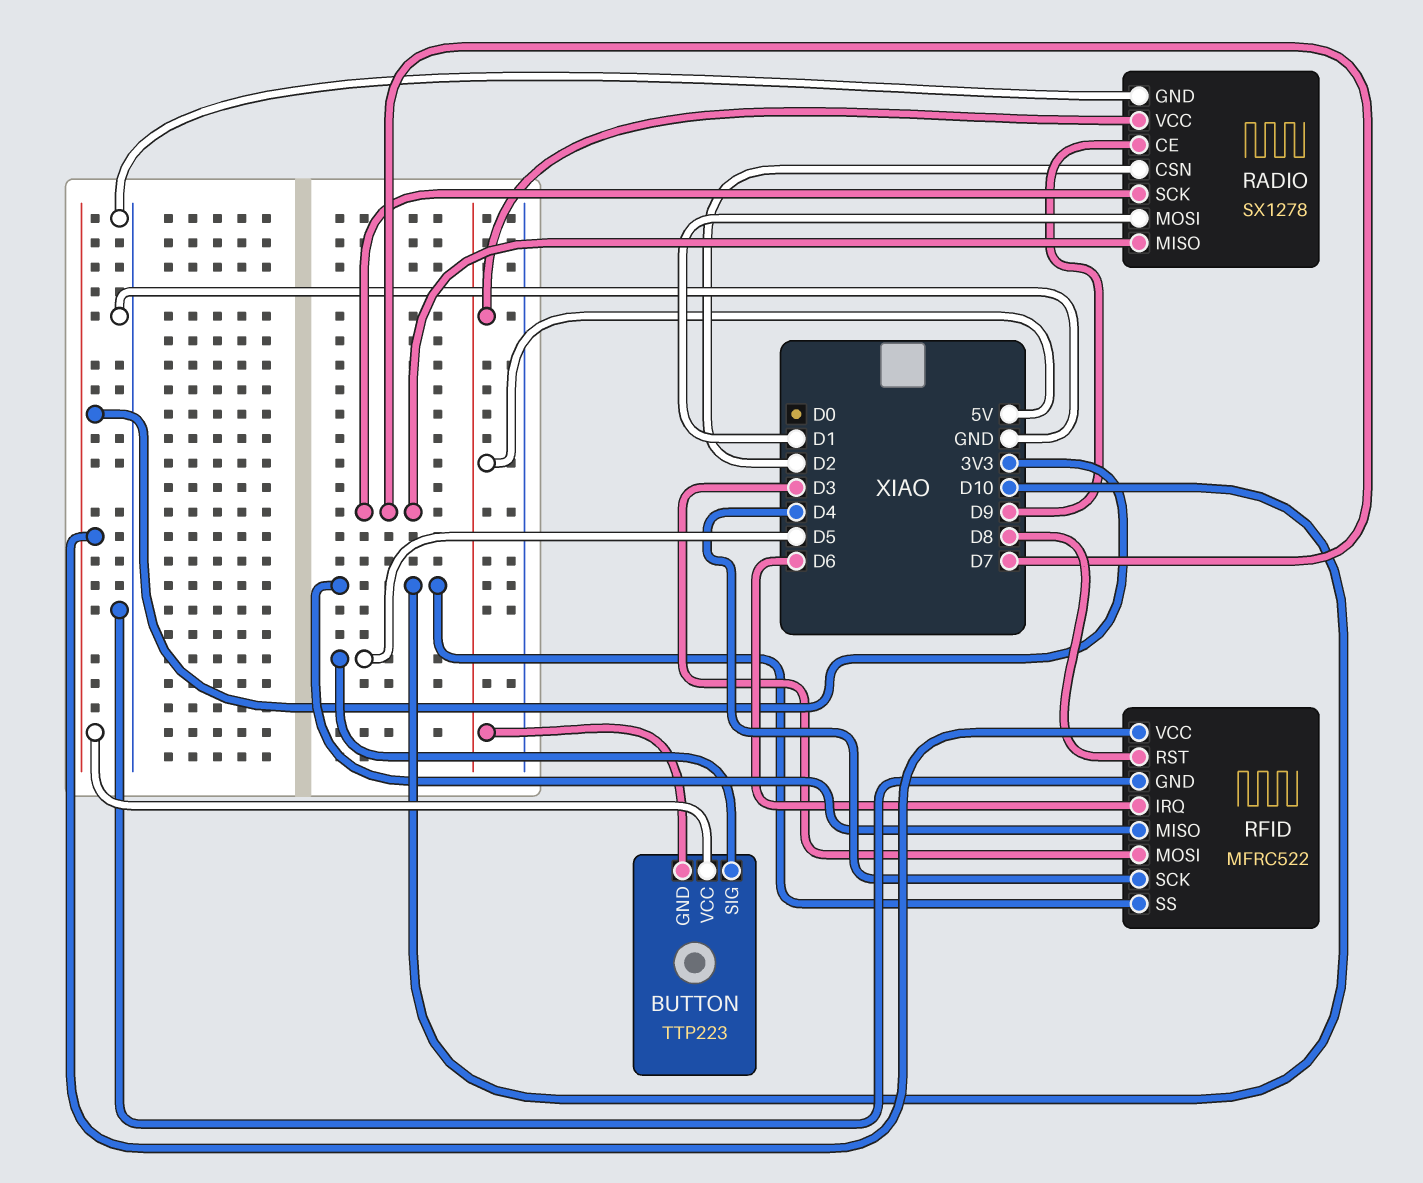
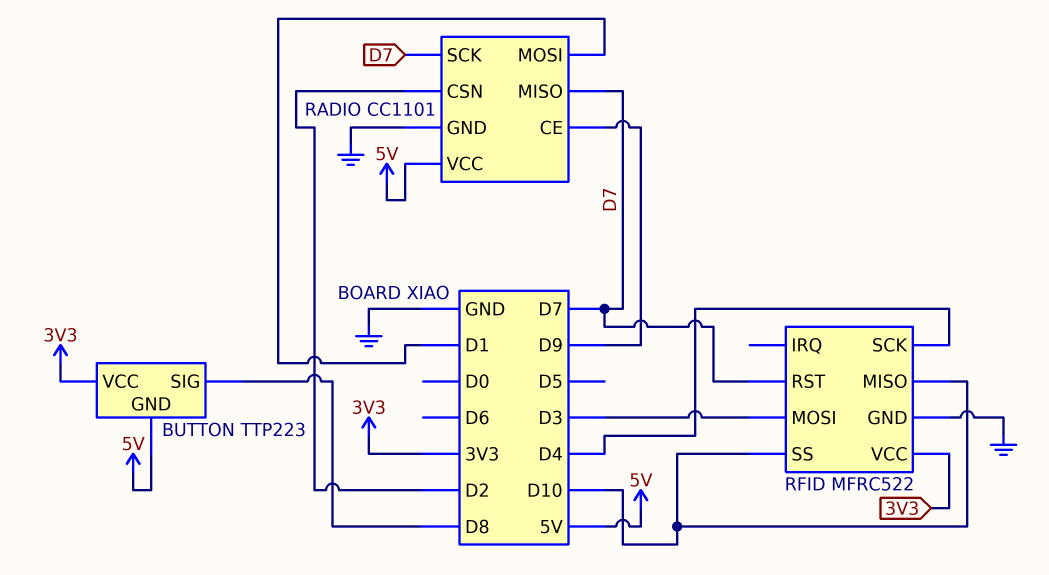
BUTTON pin SIG: D5 -> D8
RADIO: SX1278 -> CC1101
RFID pin IRQ: D6 -> none
RFID pin RST: D8 -> D7

